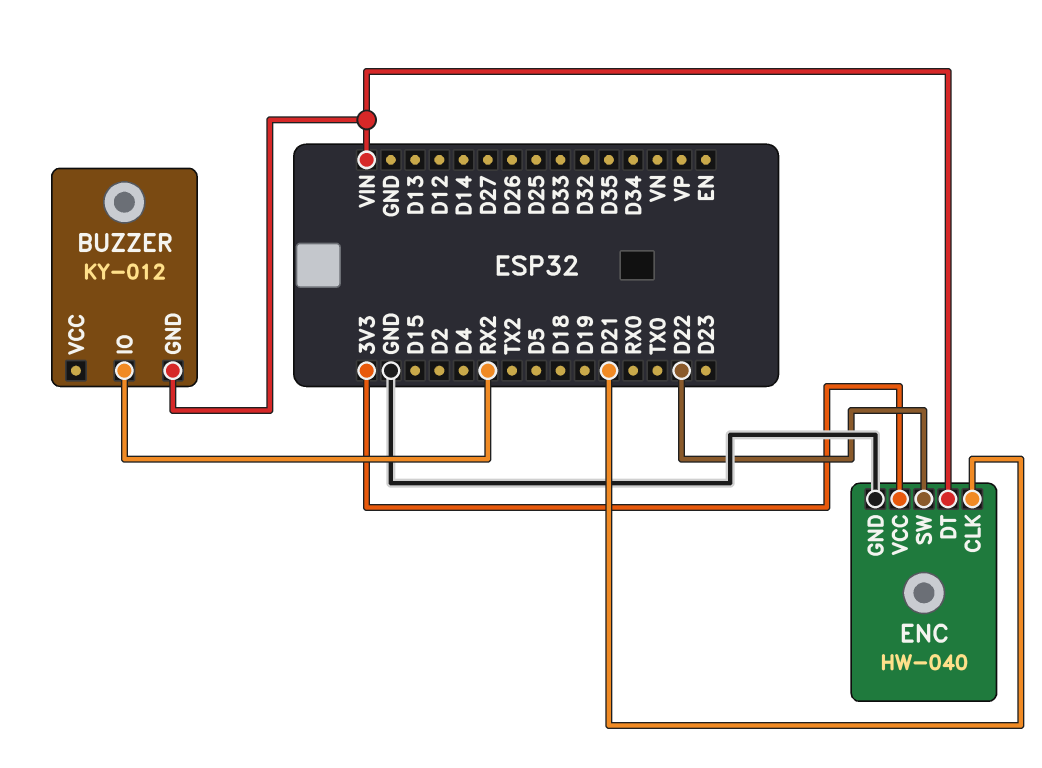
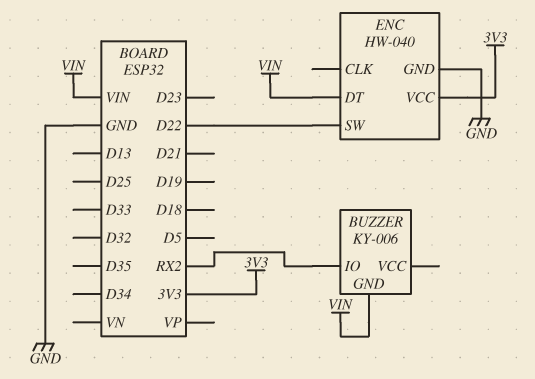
BUZZER: KY-012 -> KY-006
ENC pin CLK: D21 -> none

